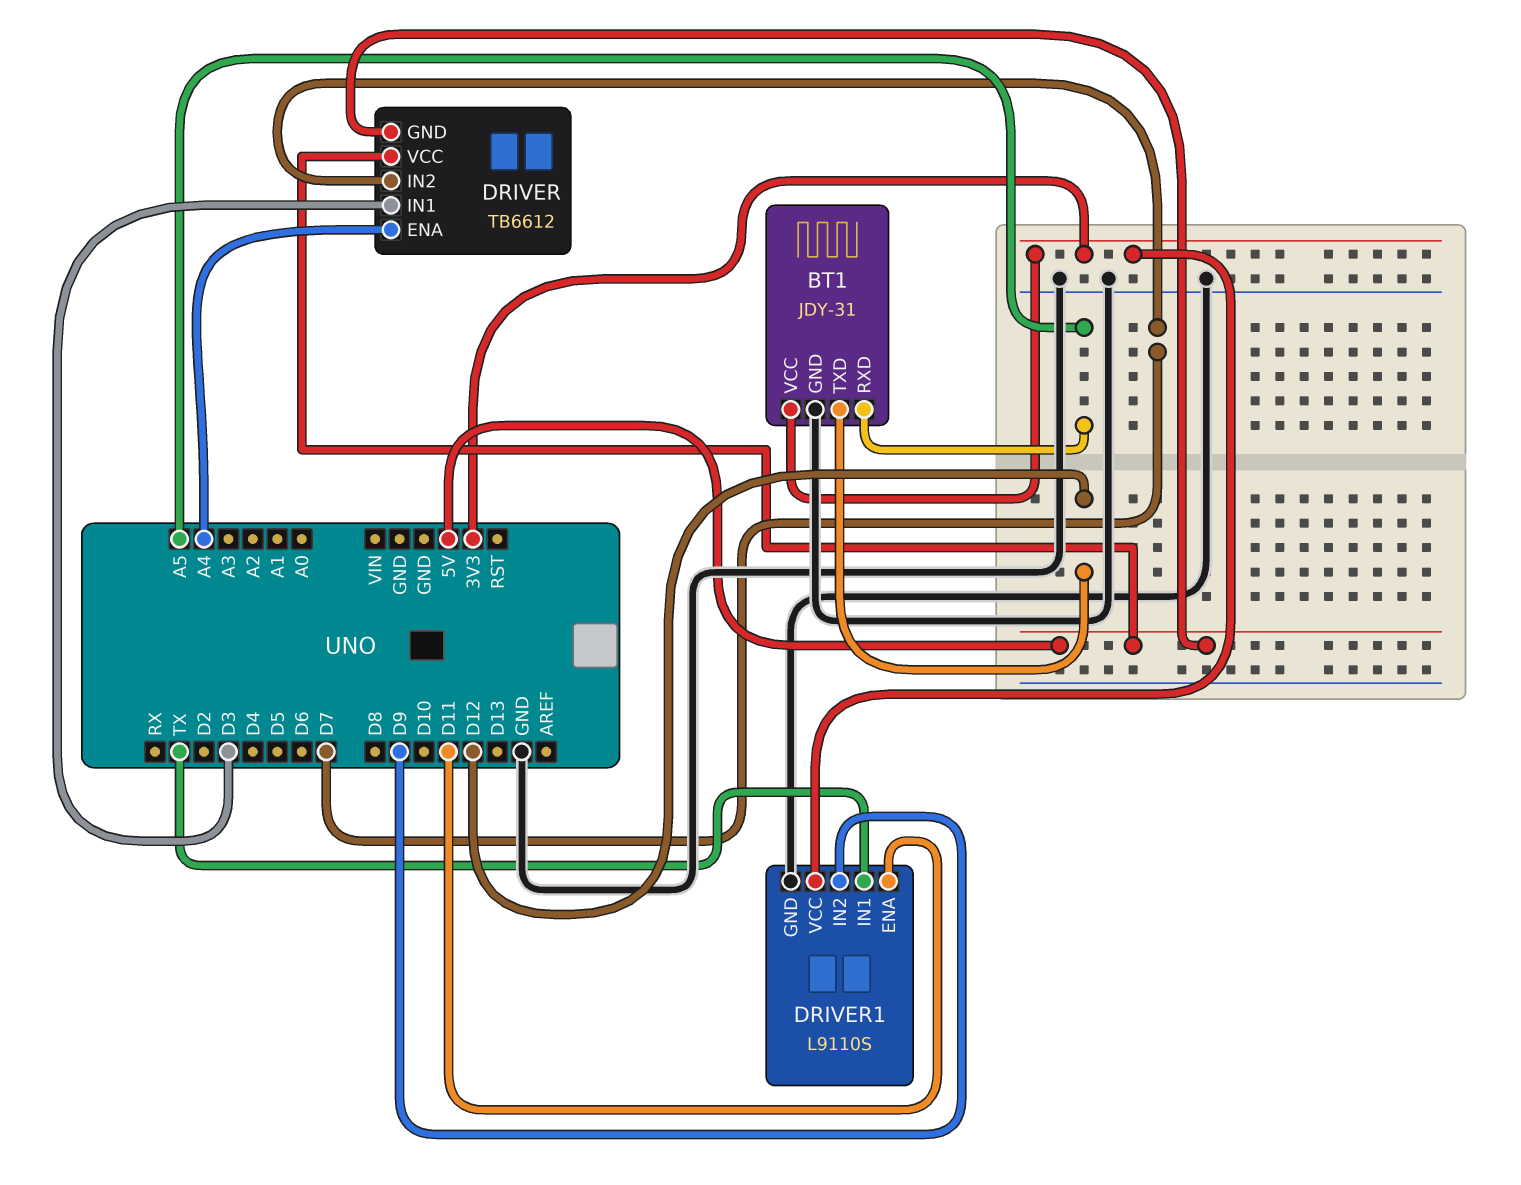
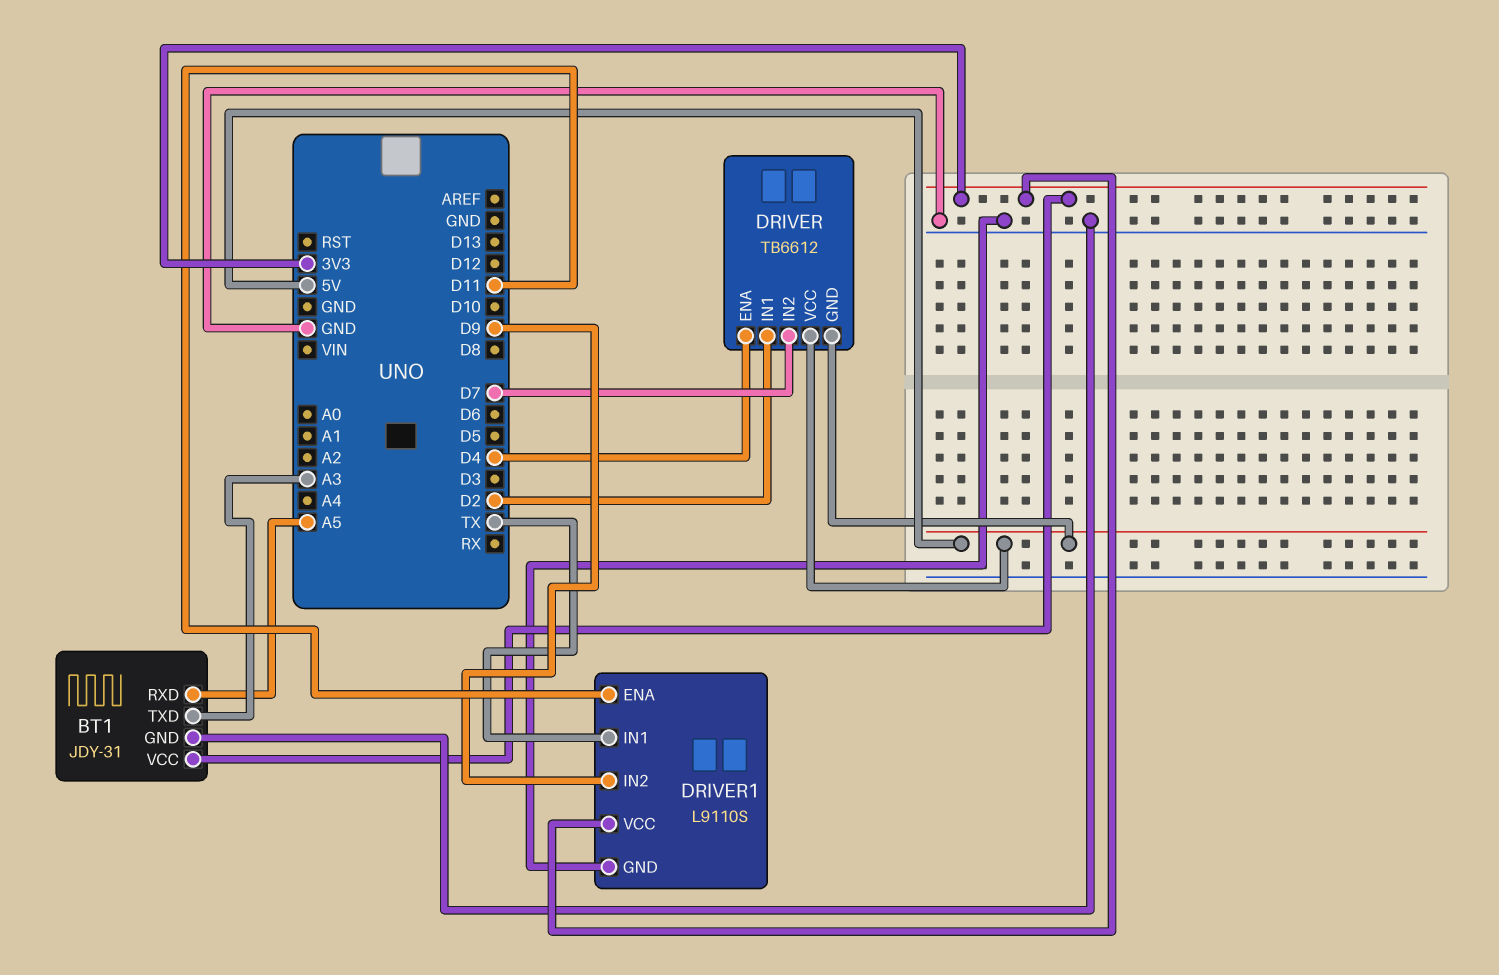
BT1 pin TXD: D12 -> A3
DRIVER pin ENA: A4 -> D4
DRIVER pin IN1: D3 -> D2

